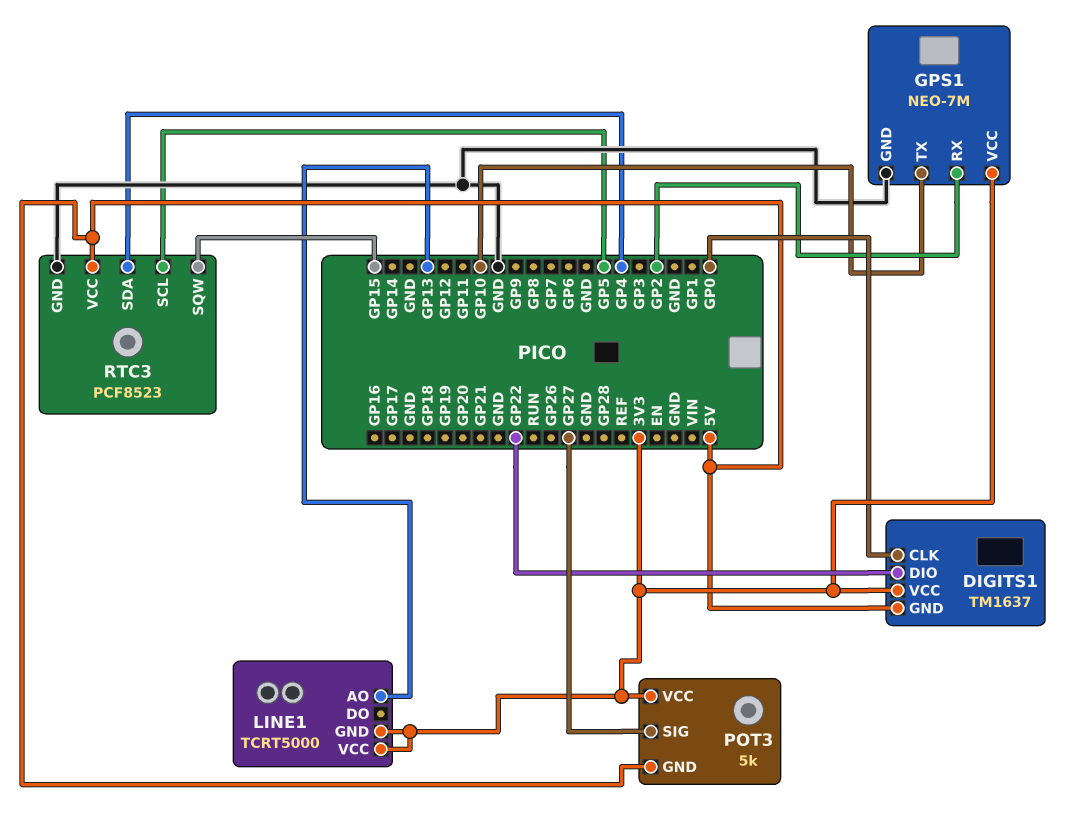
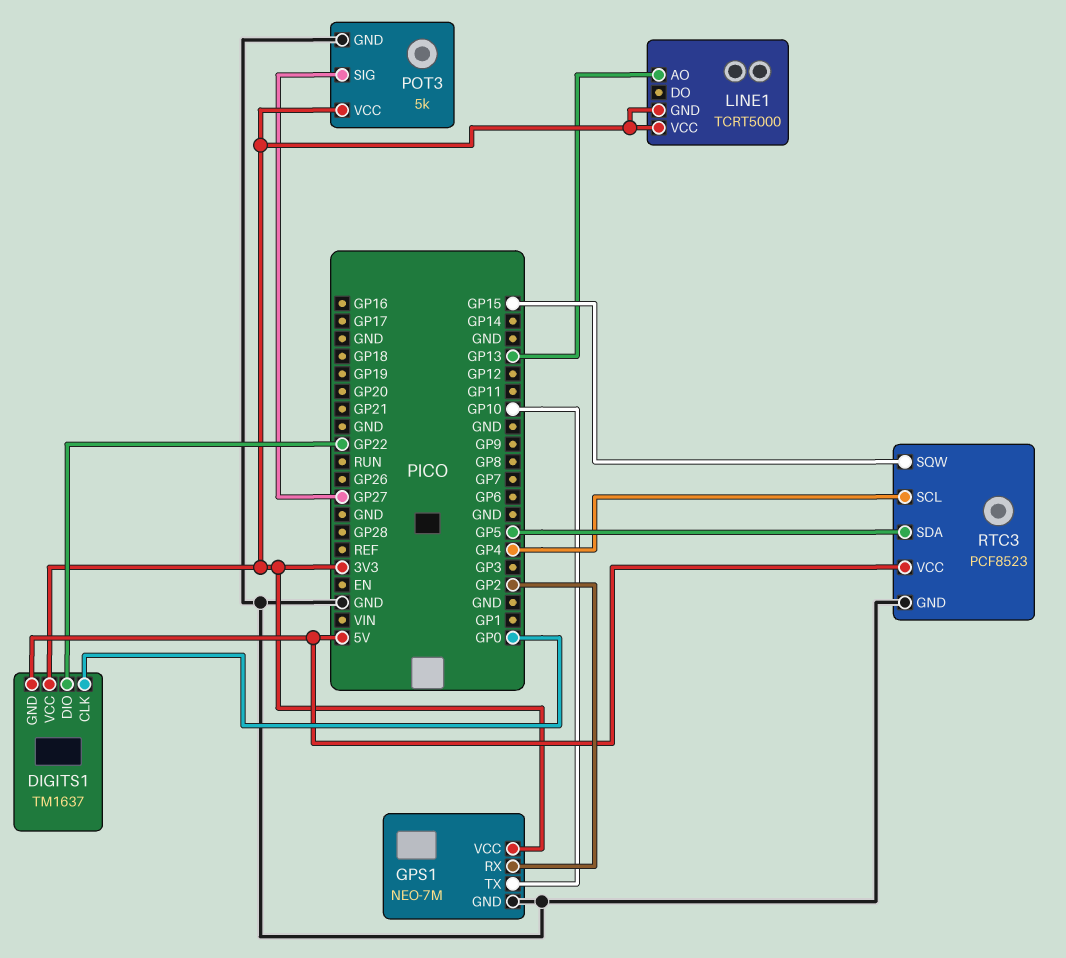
POT3 pin GND: 5V -> GND
RTC3 pin SCL: GP5 -> GP4
RTC3 pin SDA: GP4 -> GP5

